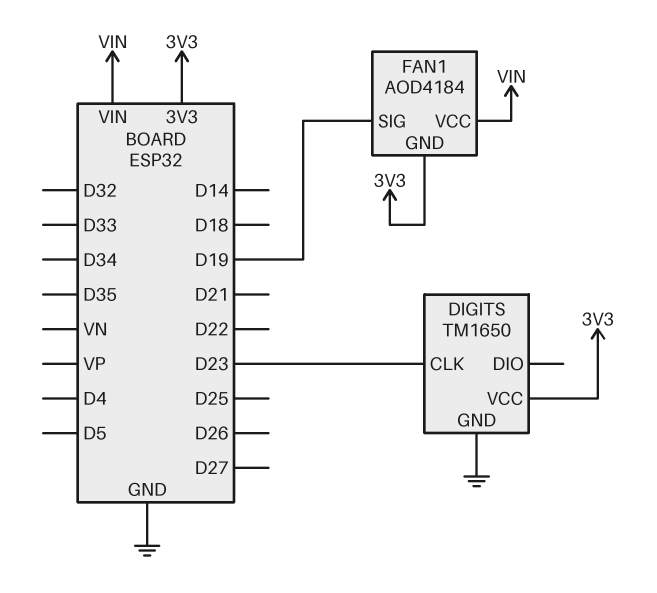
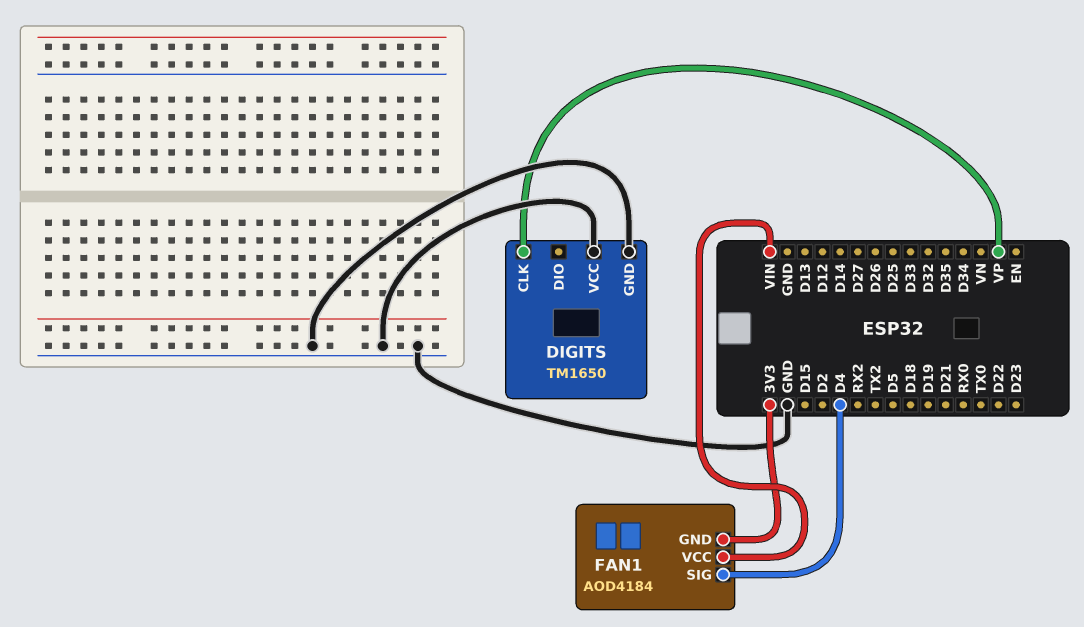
DIGITS pin CLK: D23 -> VP
DIGITS pin VCC: 3V3 -> GND
FAN1 pin SIG: D19 -> D4

